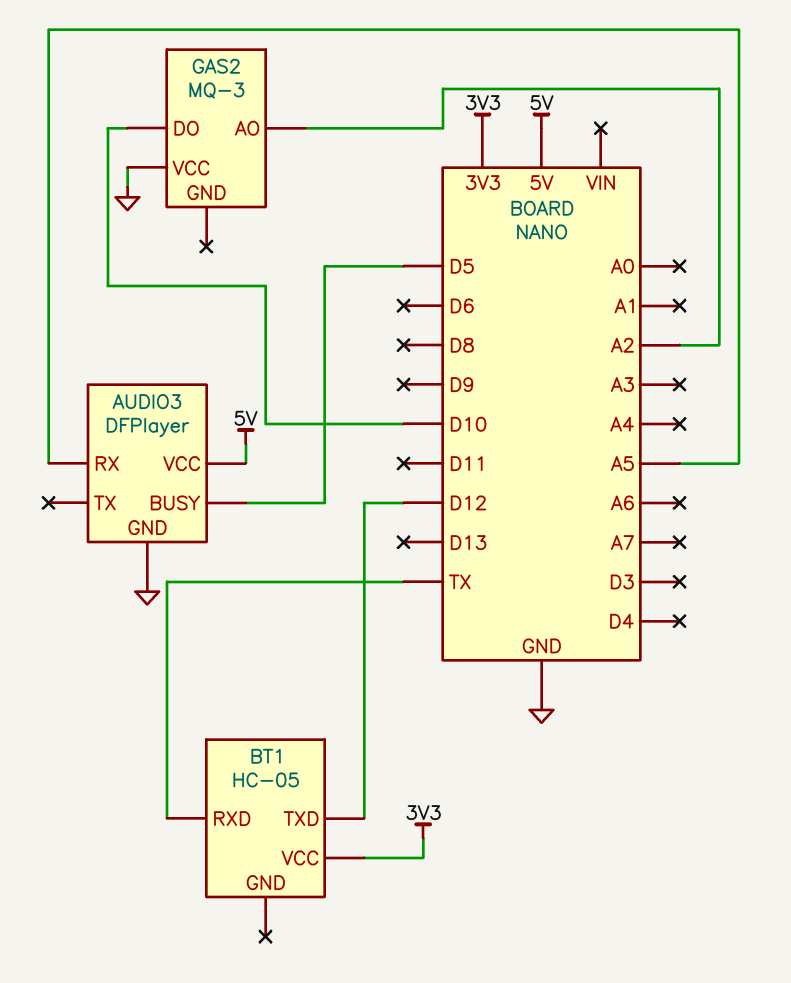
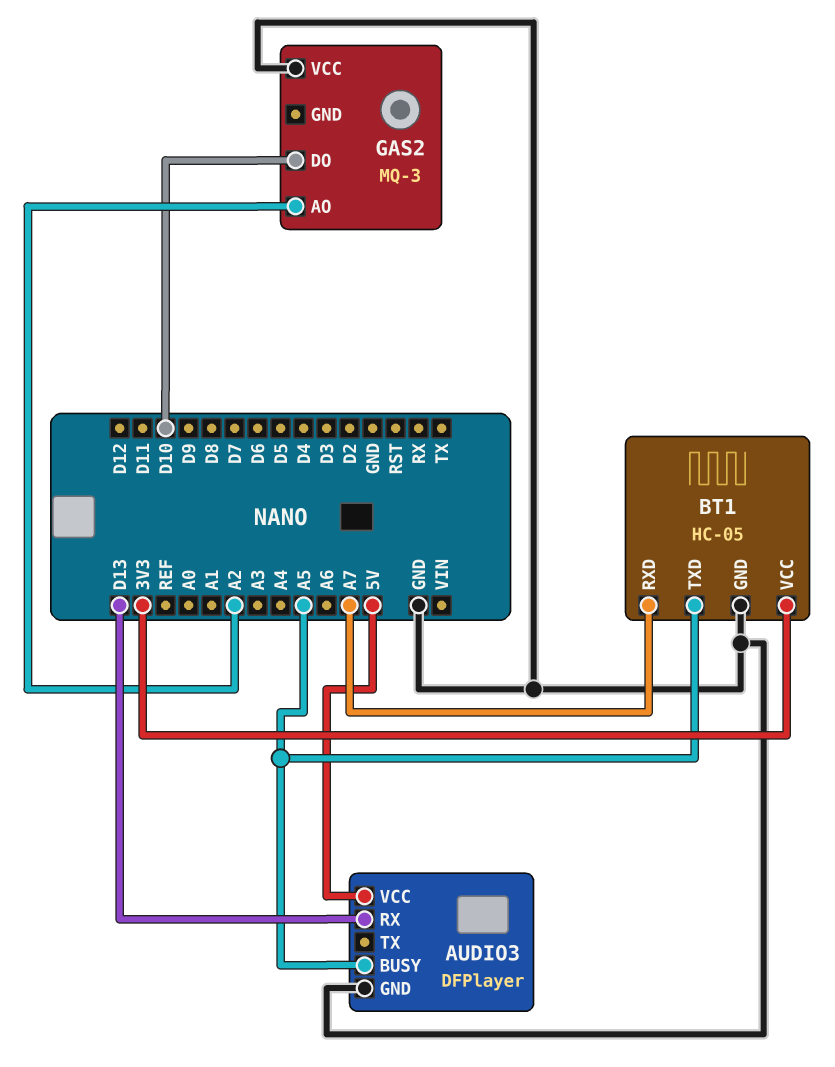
AUDIO3 pin BUSY: D5 -> A5
AUDIO3 pin RX: A5 -> D13
BT1 pin GND: none -> GND
BT1 pin RXD: TX -> A7
BT1 pin TXD: D12 -> A5

